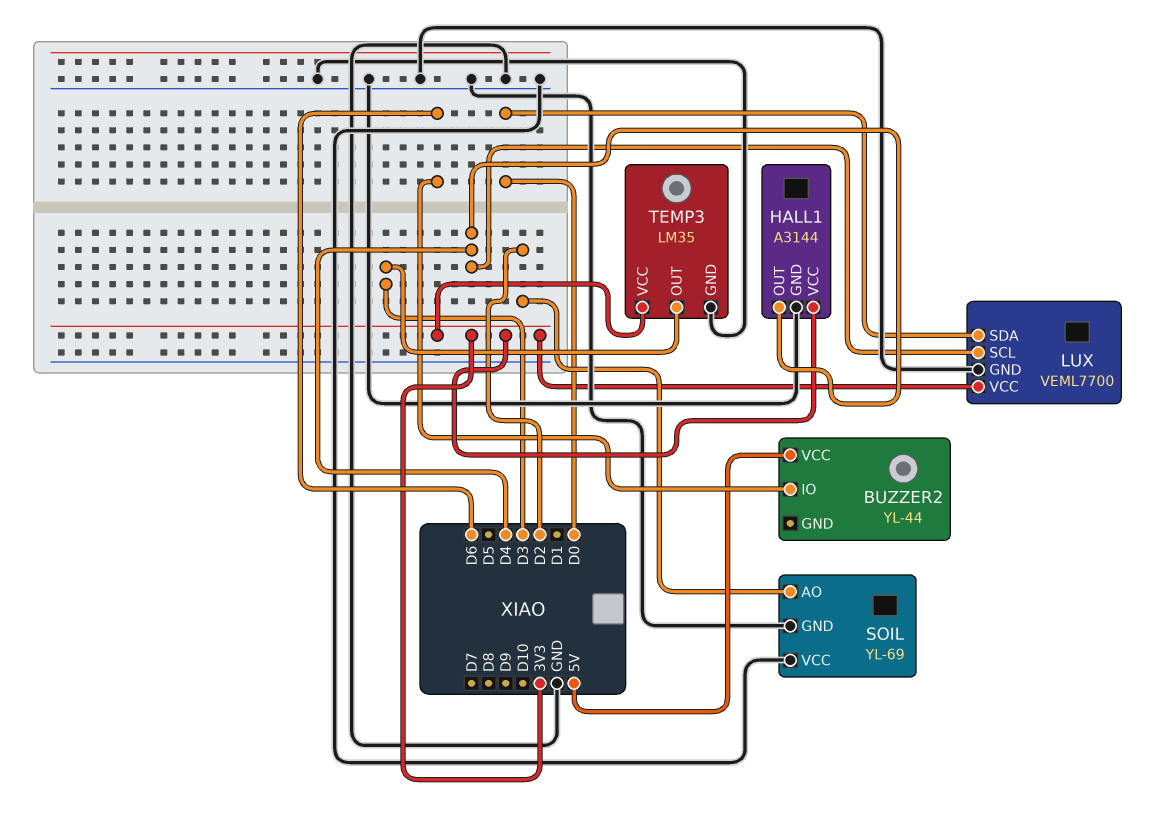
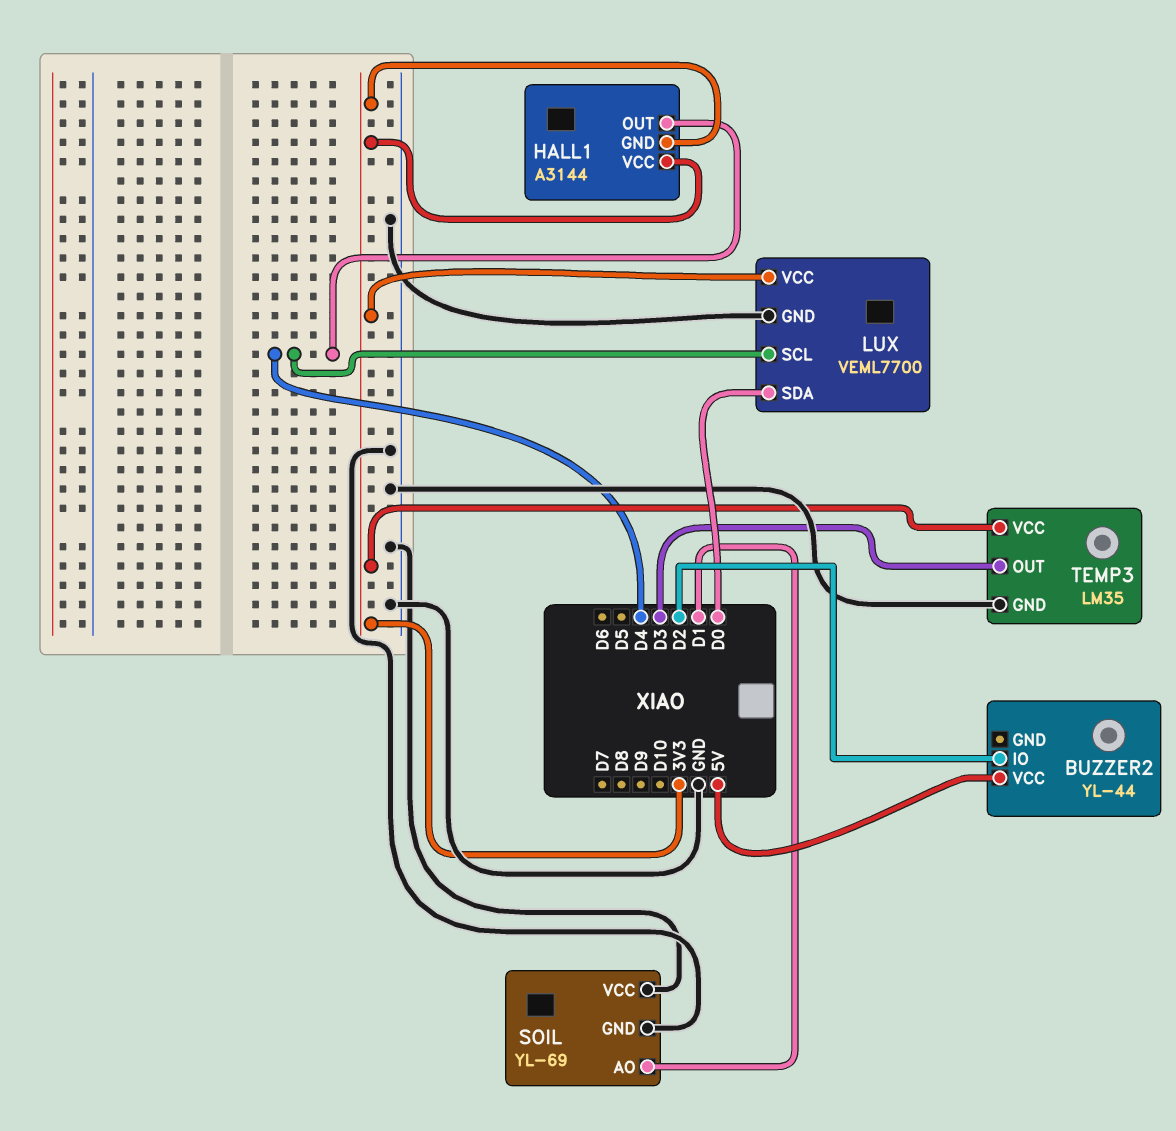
BUZZER2 pin IO: D6 -> D2
HALL1 pin GND: GND -> 3V3
SOIL pin AO: D2 -> D1

